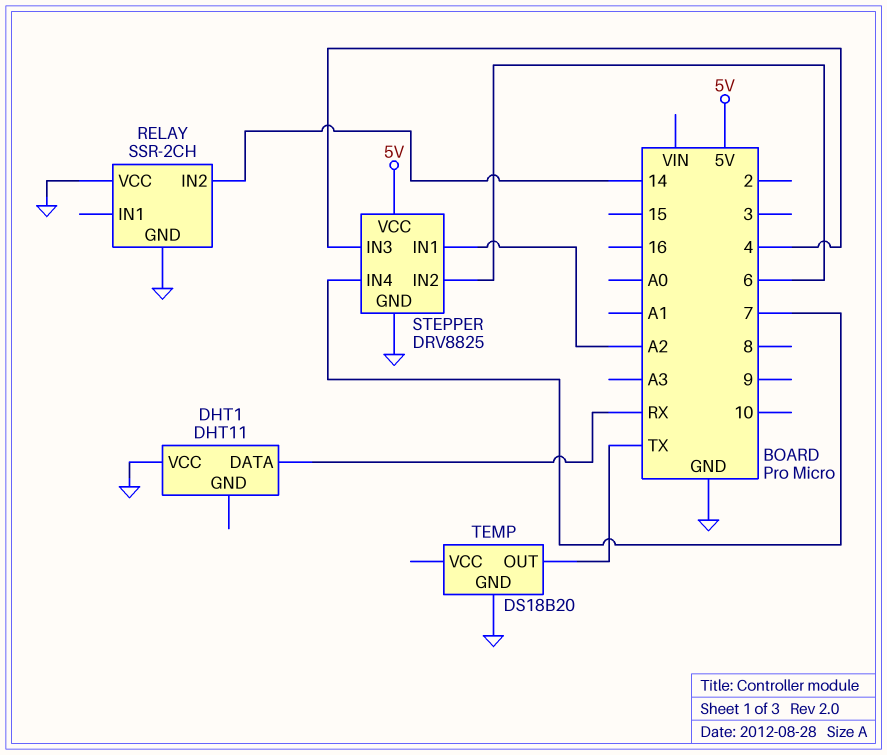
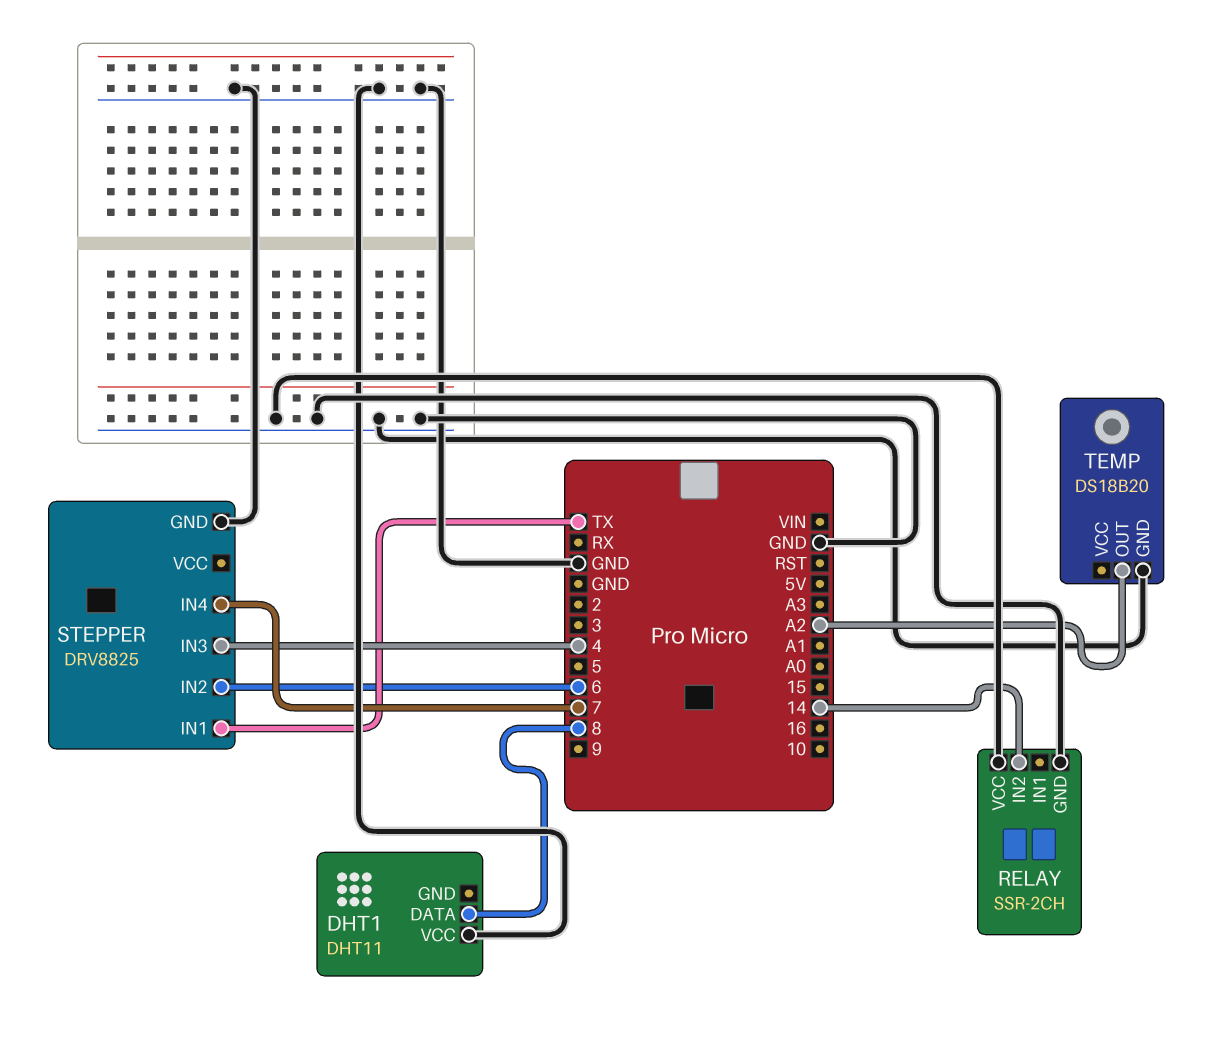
DHT1 pin DATA: RX -> 8
STEPPER pin IN1: A2 -> TX
STEPPER pin VCC: 5V -> none
TEMP pin OUT: TX -> A2

